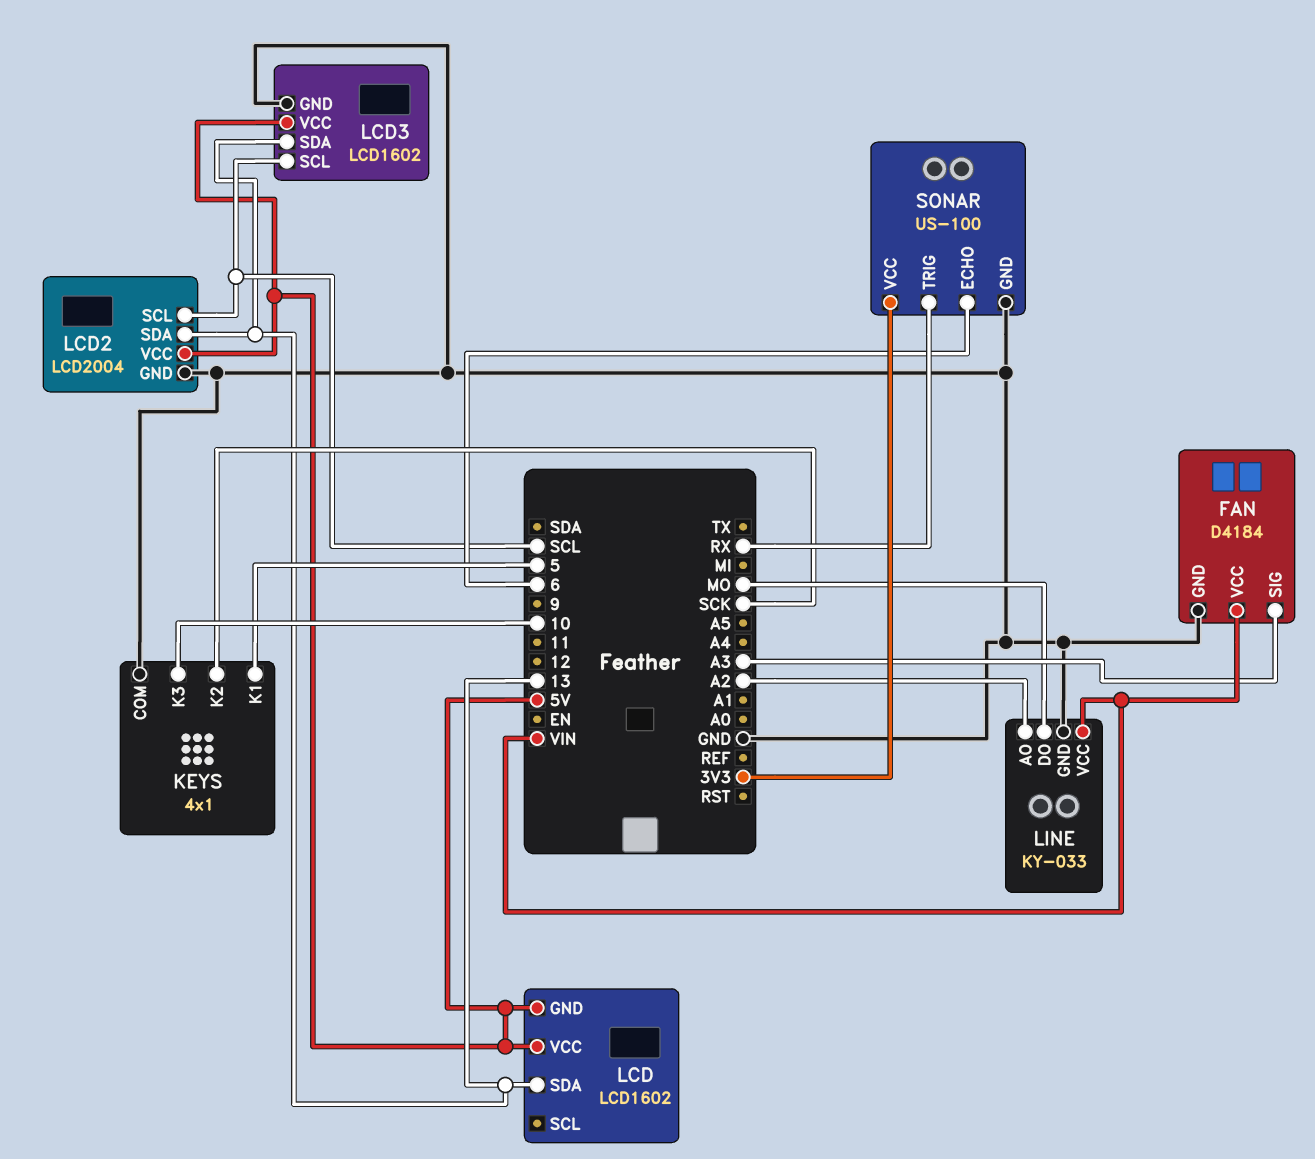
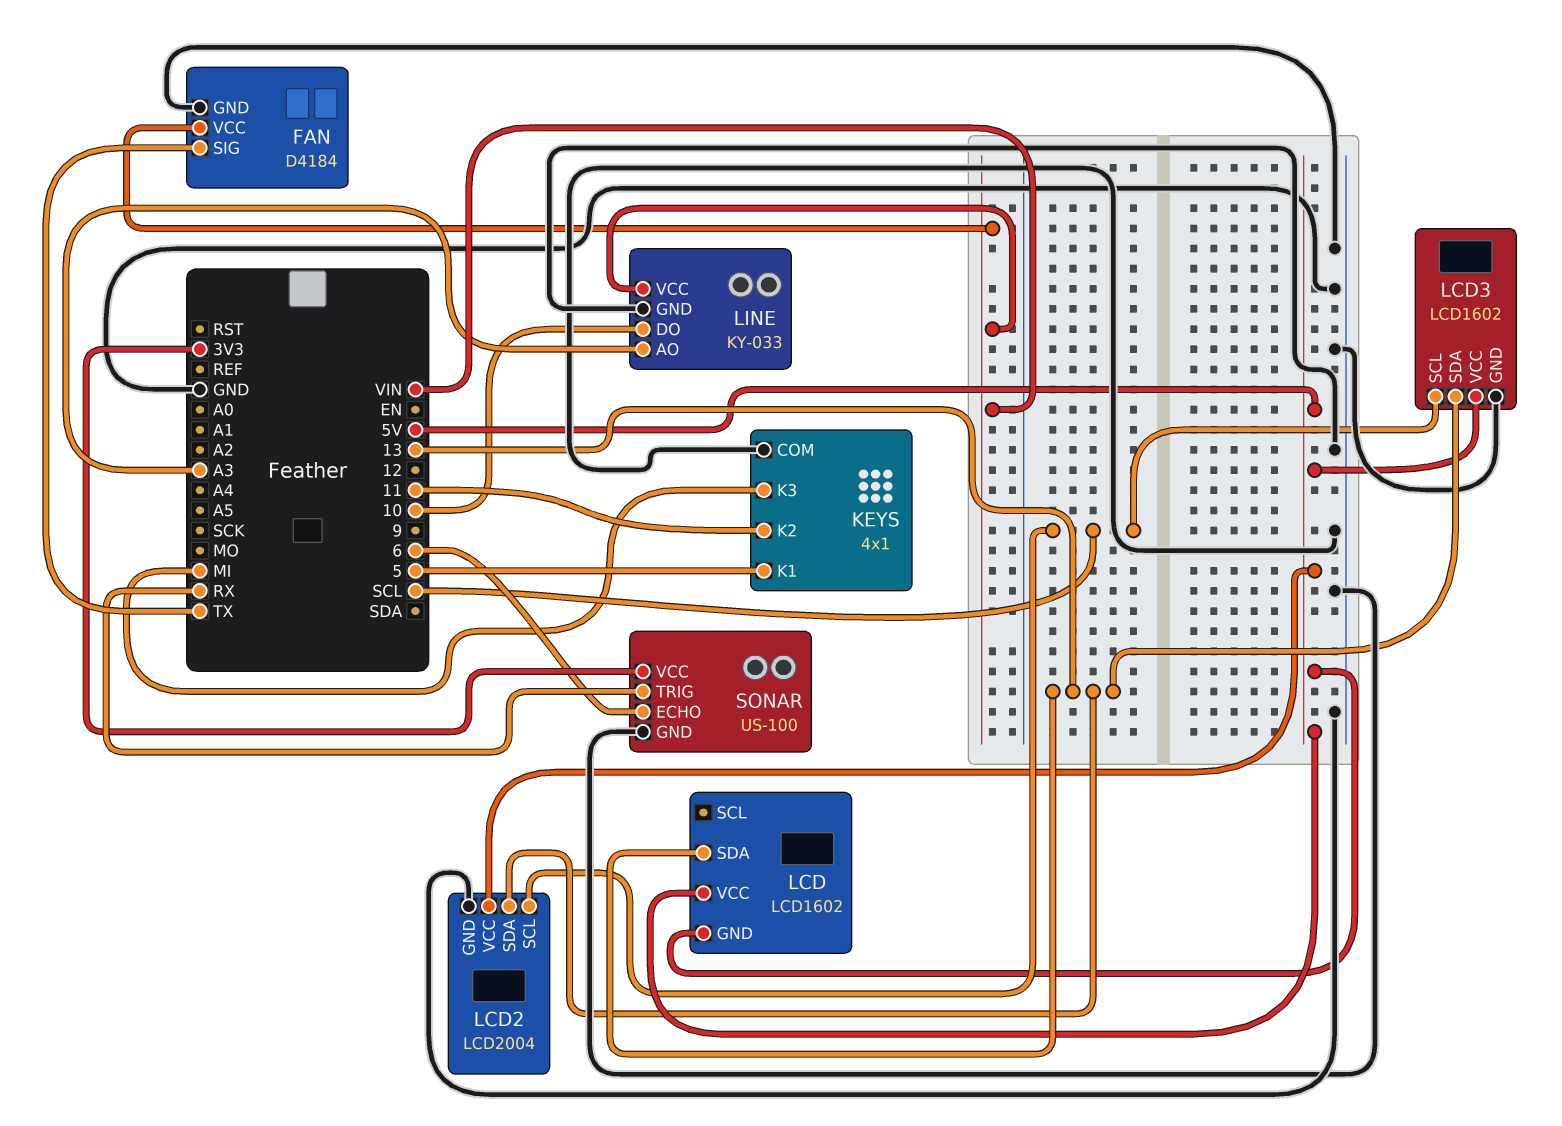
FAN pin SIG: A3 -> TX
KEYS pin K2: SCK -> 11
KEYS pin K3: 10 -> MI
LINE pin AO: A2 -> A3
LINE pin DO: MO -> 10

